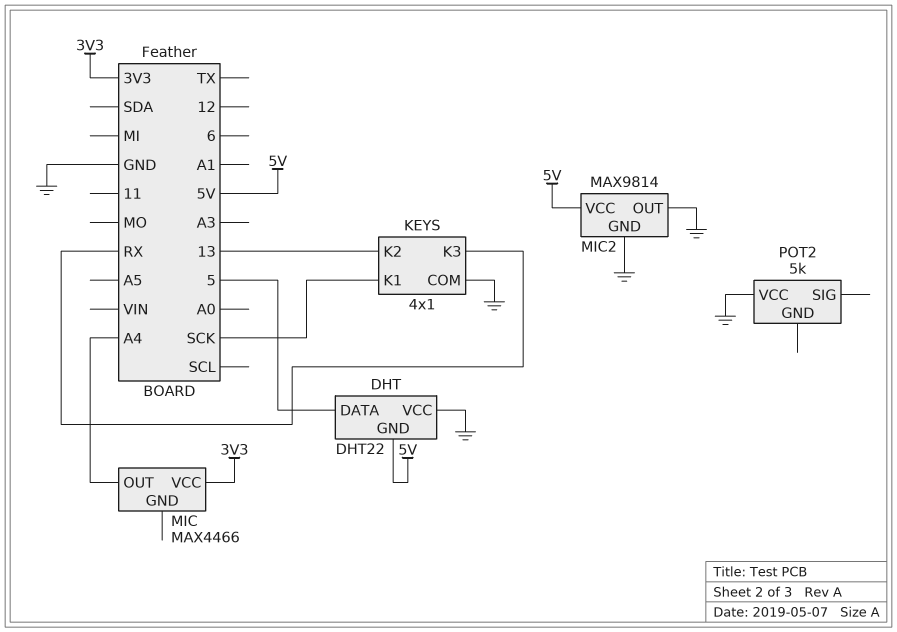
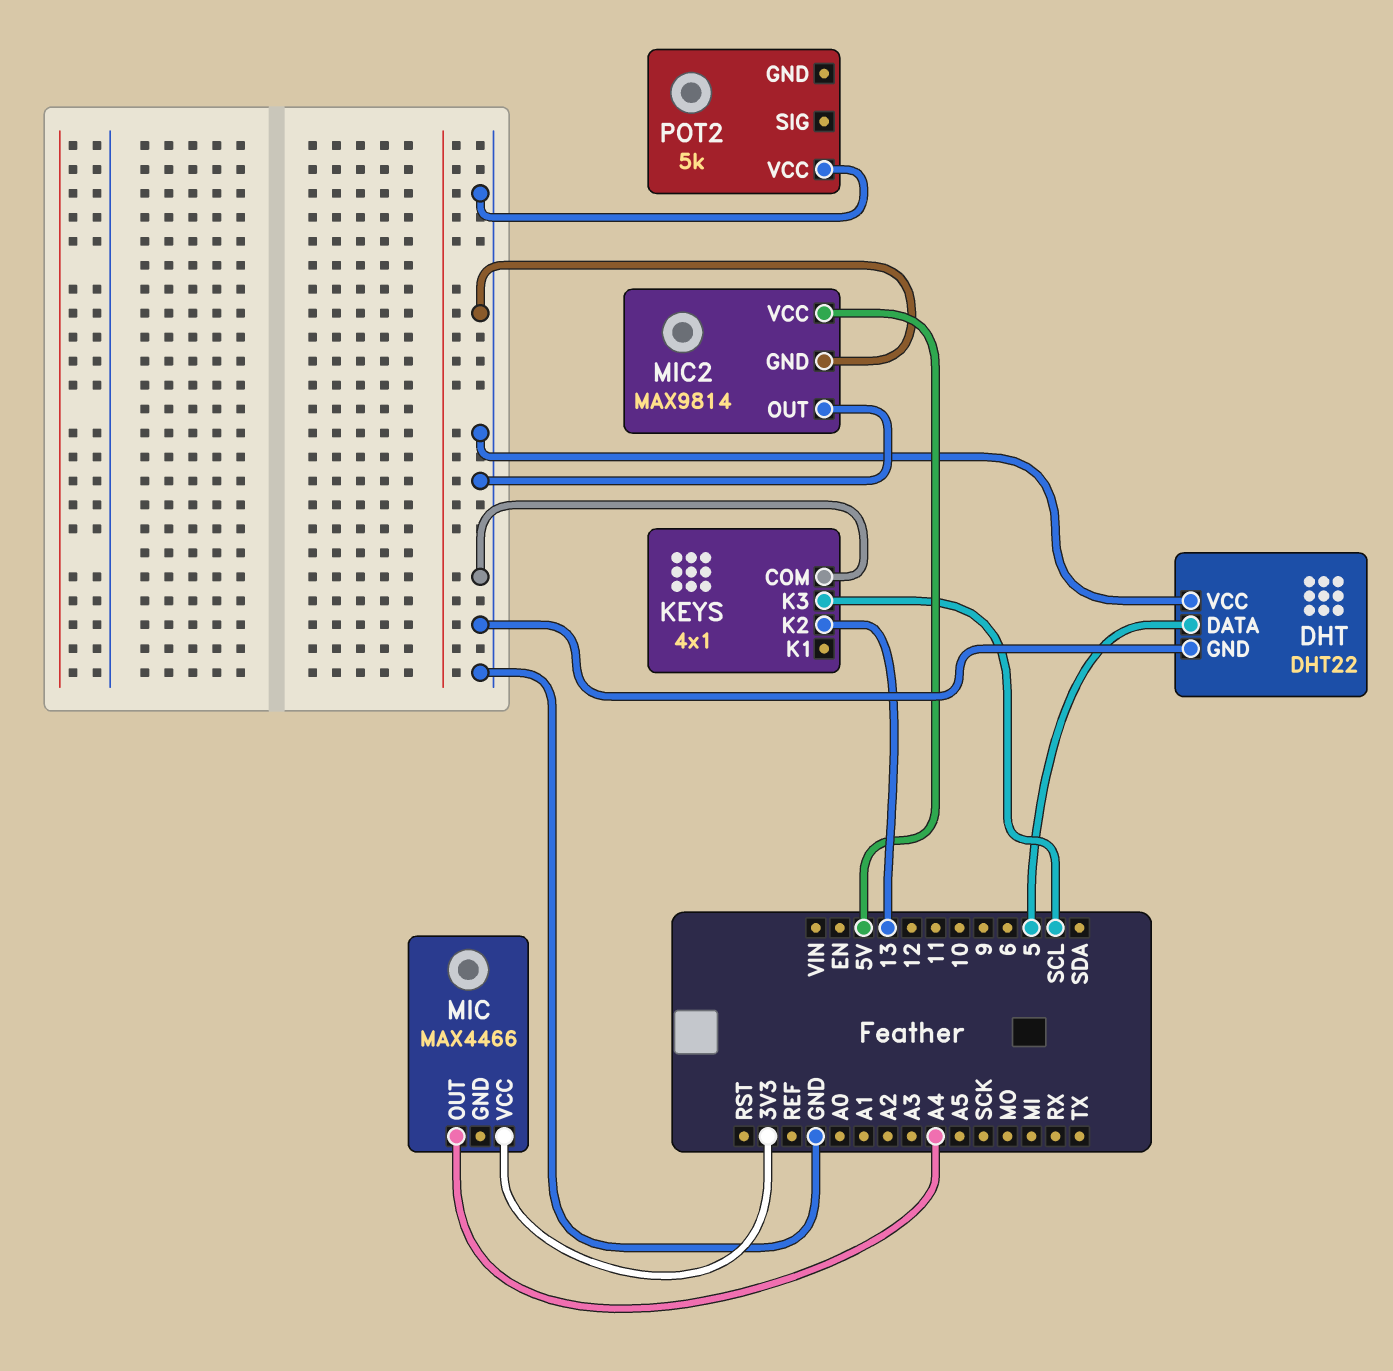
DHT pin GND: 5V -> GND
KEYS pin K1: SCK -> none
KEYS pin K3: RX -> SCL

